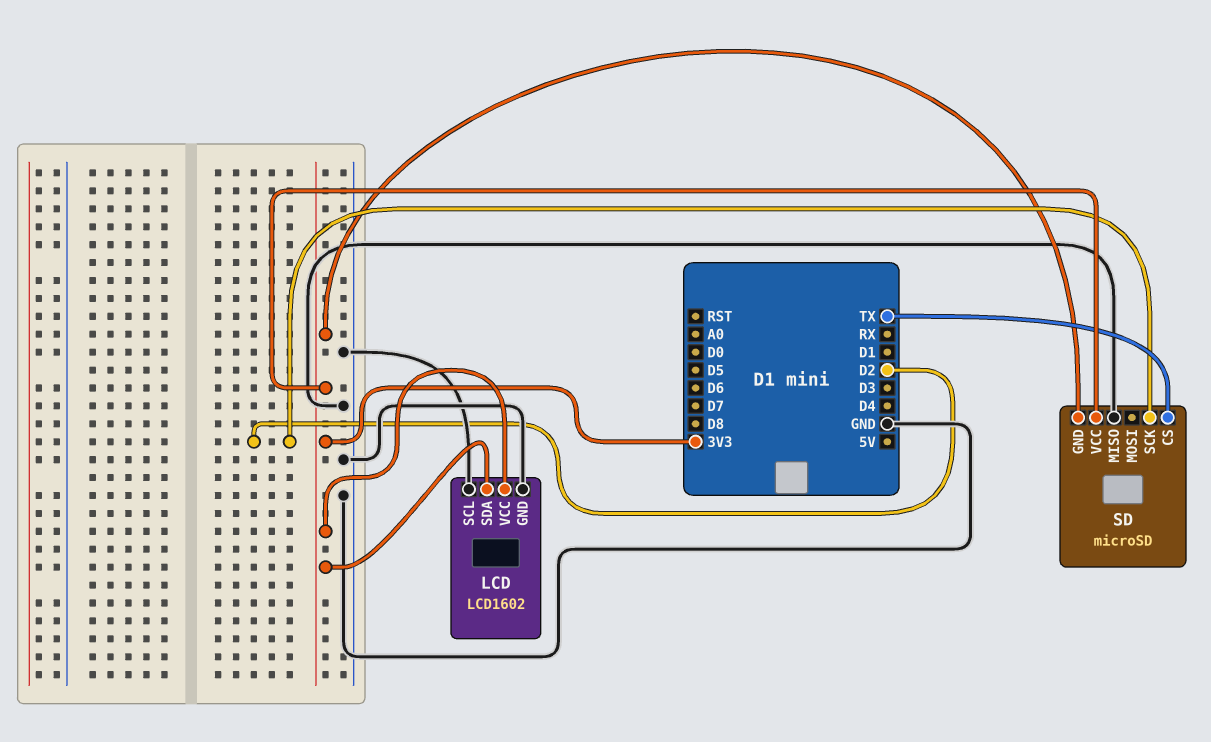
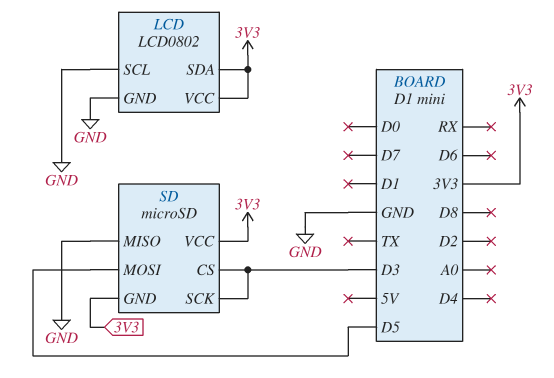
LCD: LCD1602 -> LCD0802
SD pin CS: TX -> D3
SD pin MOSI: none -> D5
SD pin SCK: D2 -> D3

